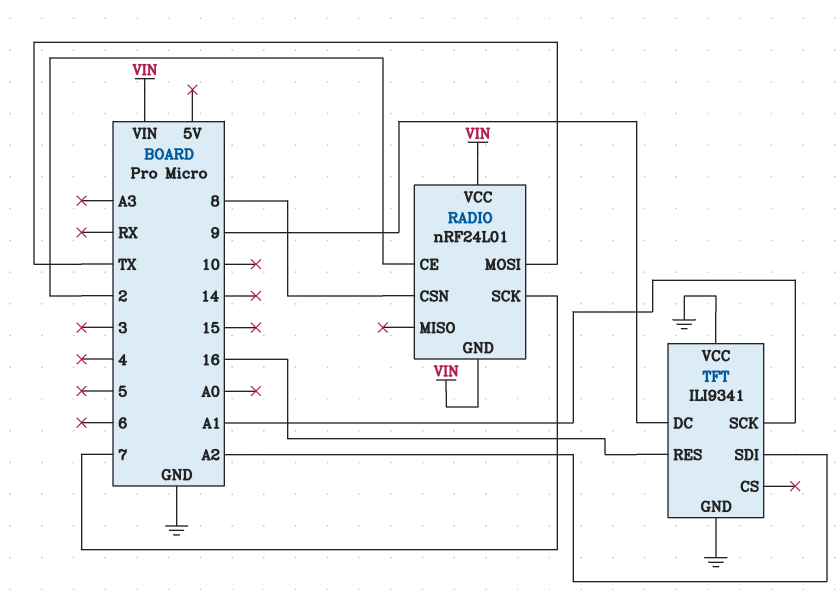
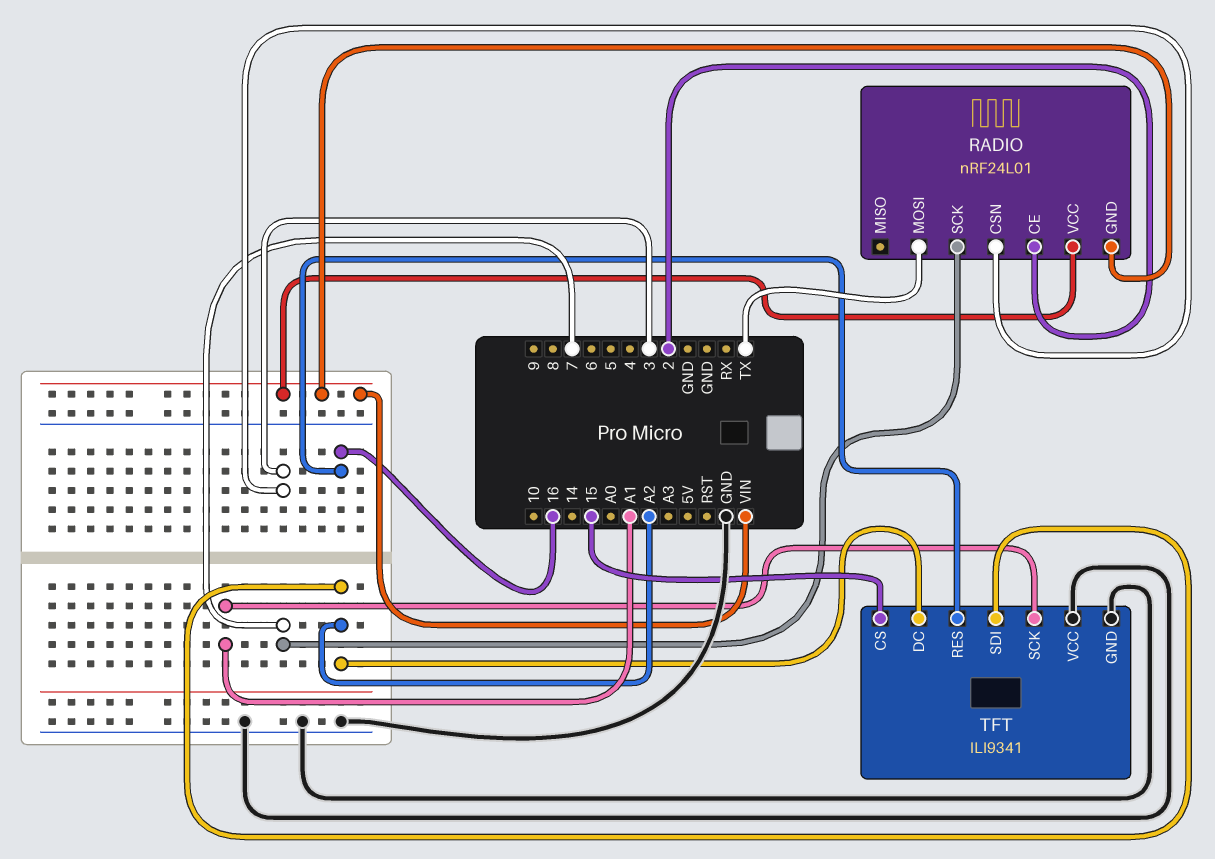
RADIO pin CSN: 8 -> 3
TFT pin CS: none -> 15
TFT pin DC: 9 -> A2

